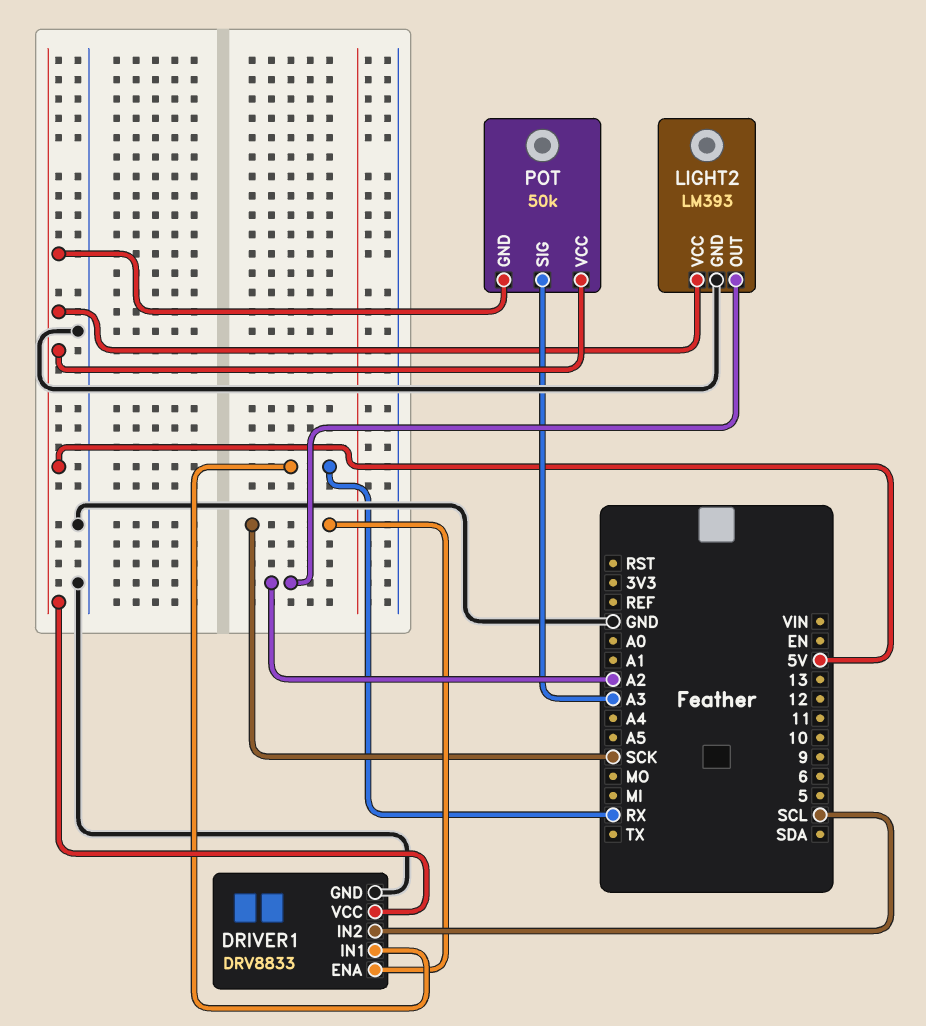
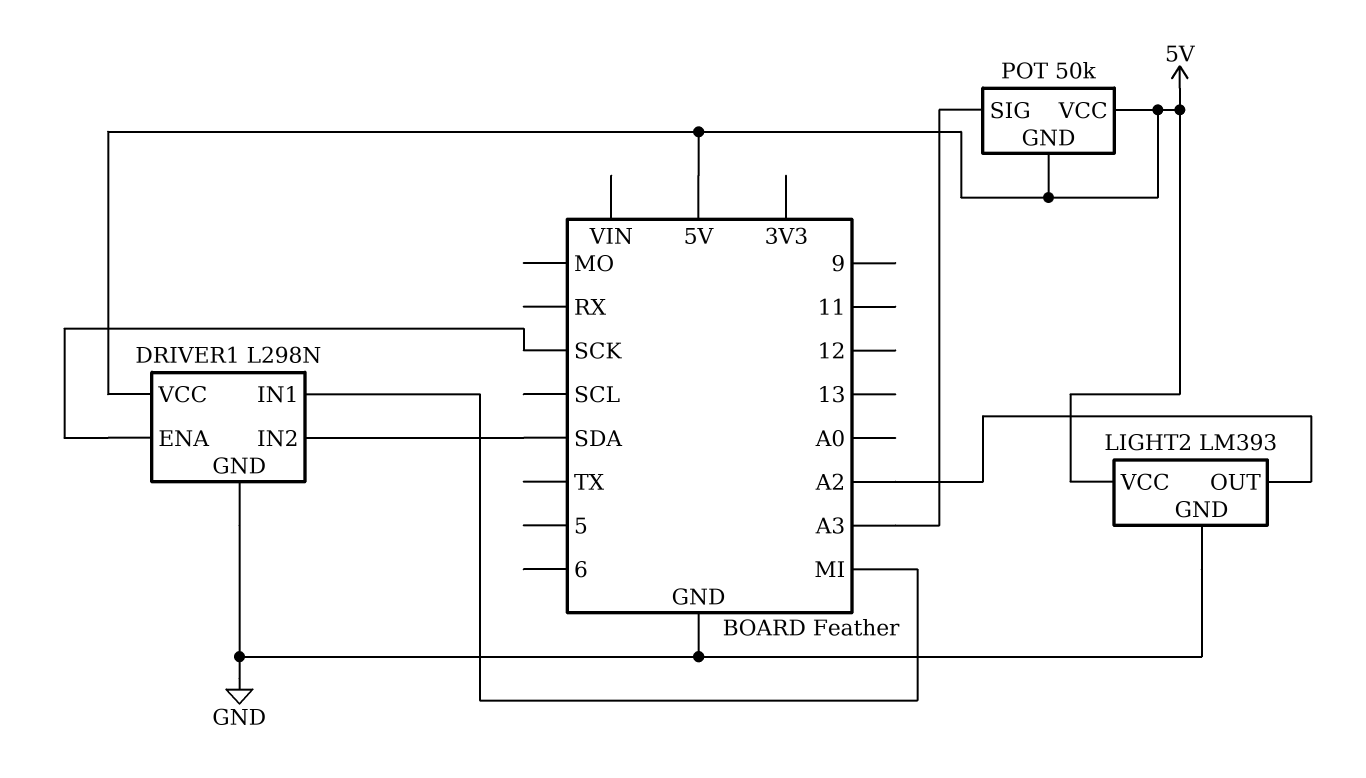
DRIVER1: DRV8833 -> L298N
DRIVER1 pin IN1: RX -> MI
DRIVER1 pin IN2: SCL -> SDA

